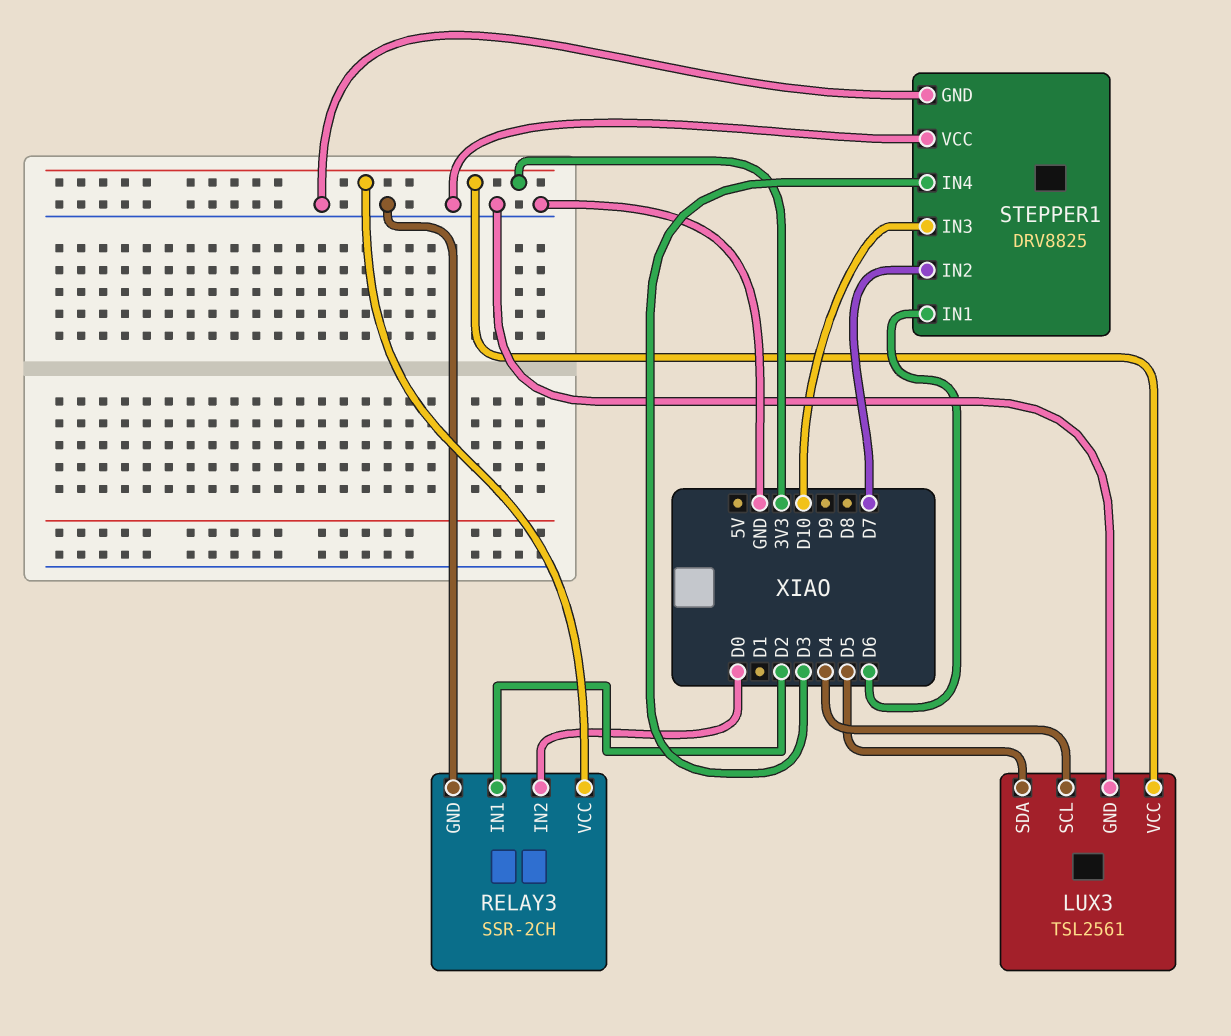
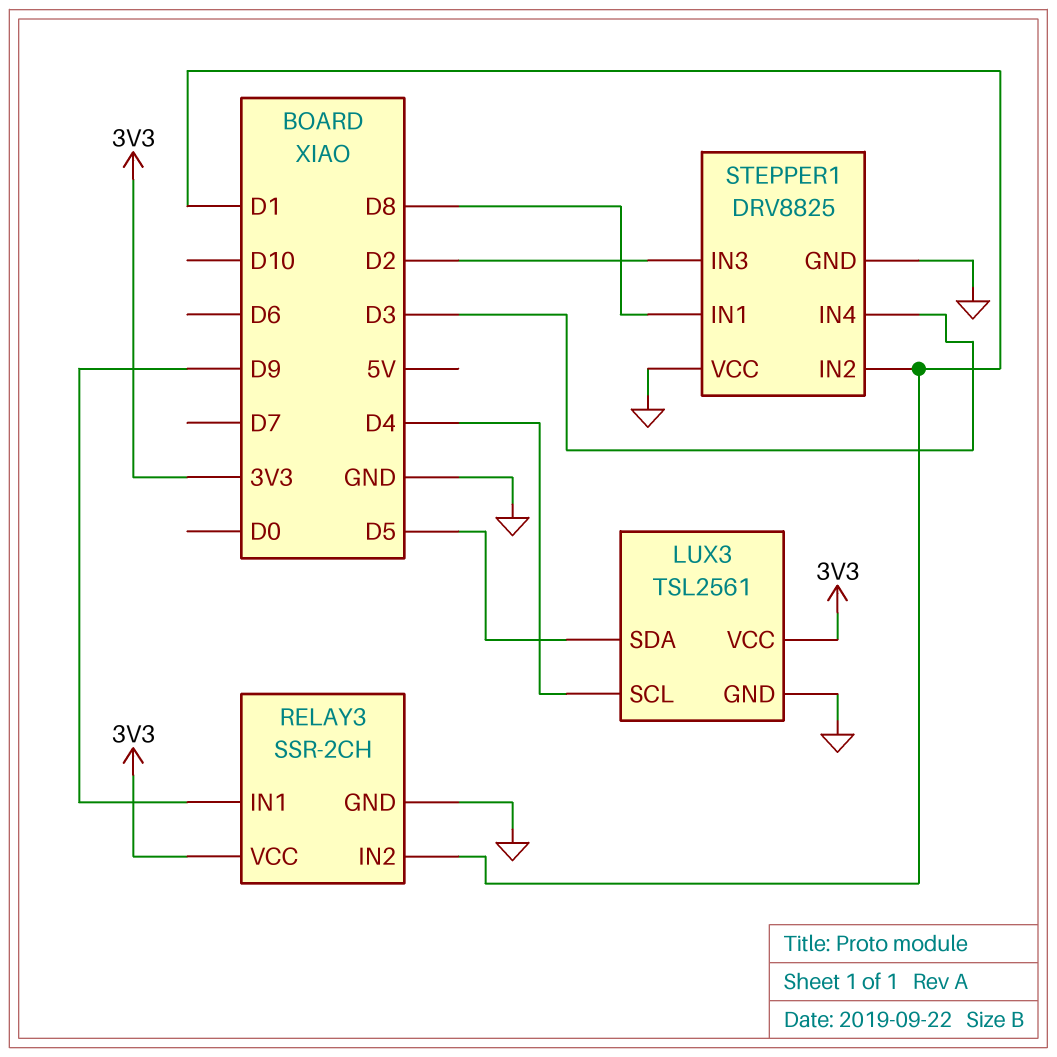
RELAY3 pin IN1: D2 -> D9
RELAY3 pin IN2: D0 -> D1
STEPPER1 pin IN1: D6 -> D8
STEPPER1 pin IN2: D7 -> D1
STEPPER1 pin IN3: D10 -> D2

